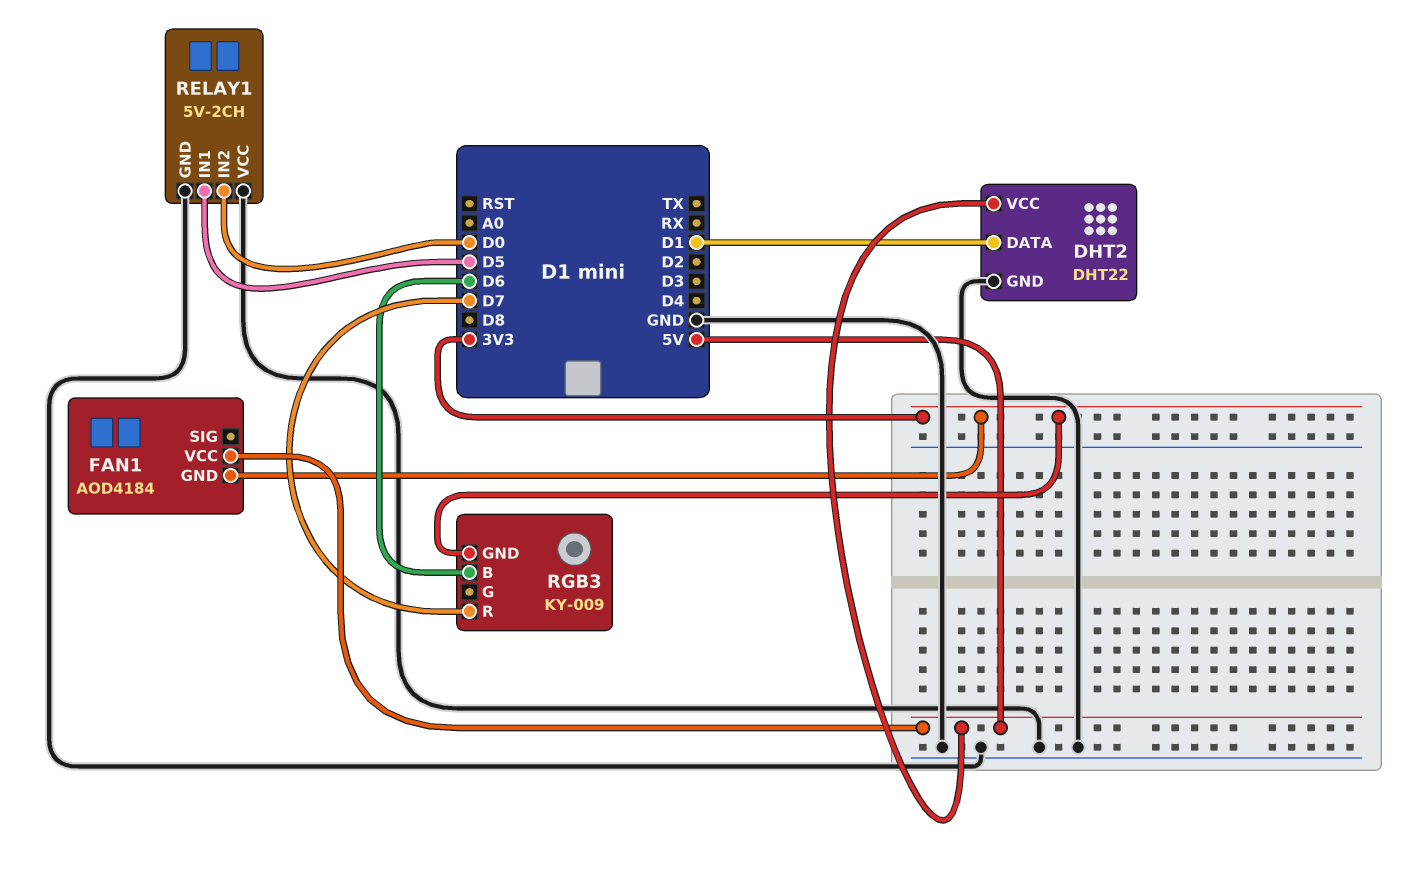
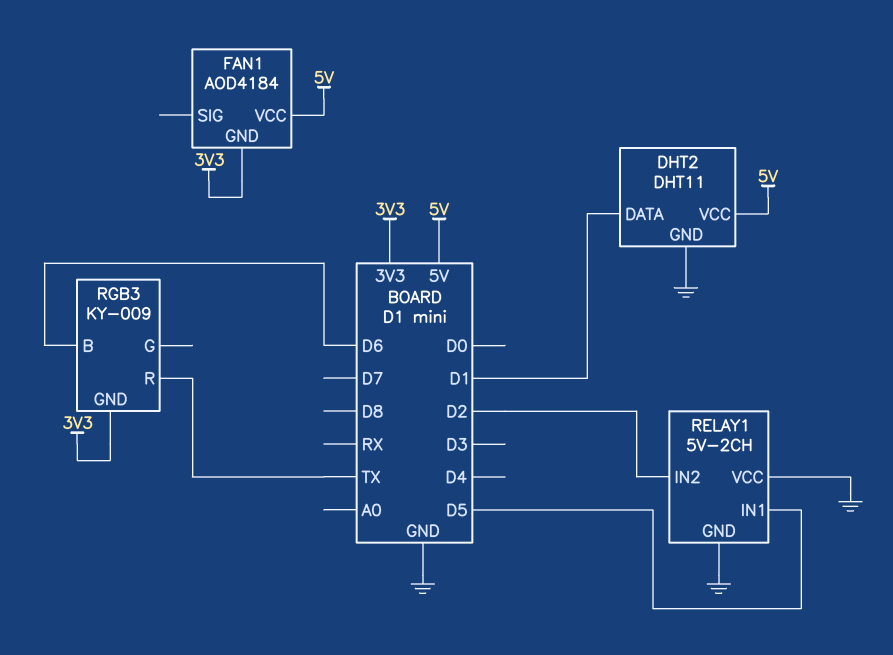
DHT2: DHT22 -> DHT11
RELAY1 pin IN2: D0 -> D2
RGB3 pin R: D7 -> TX

